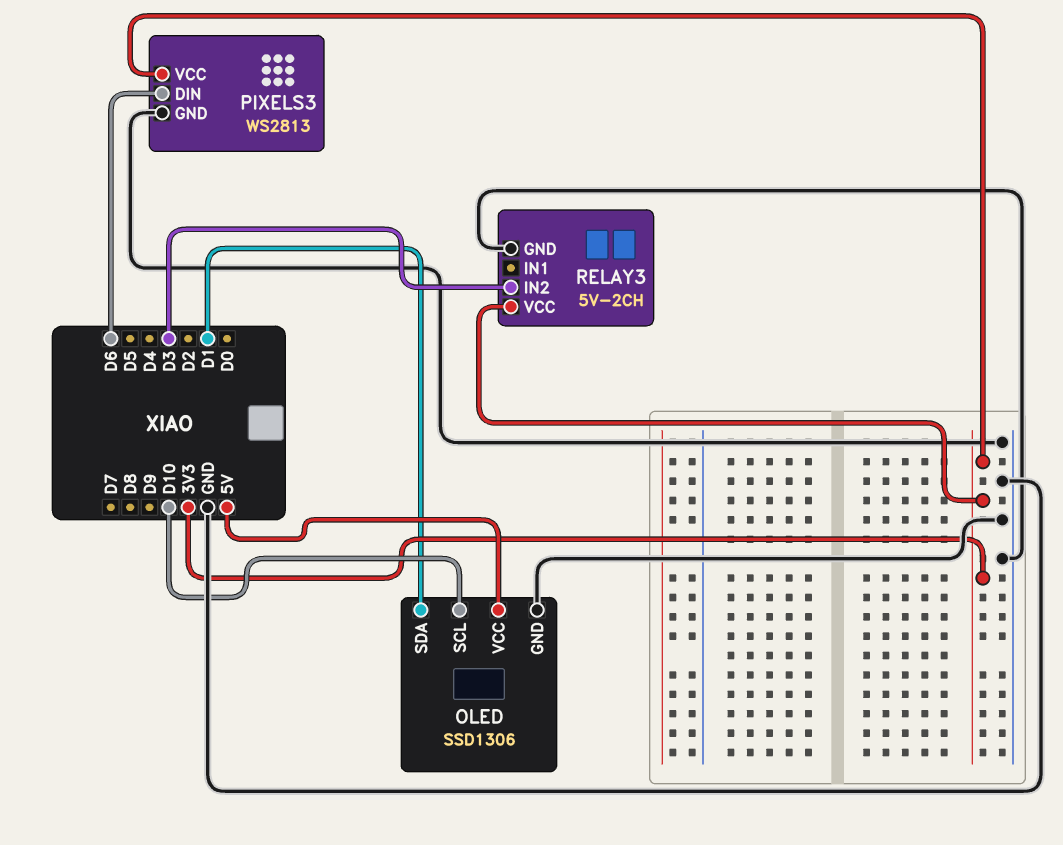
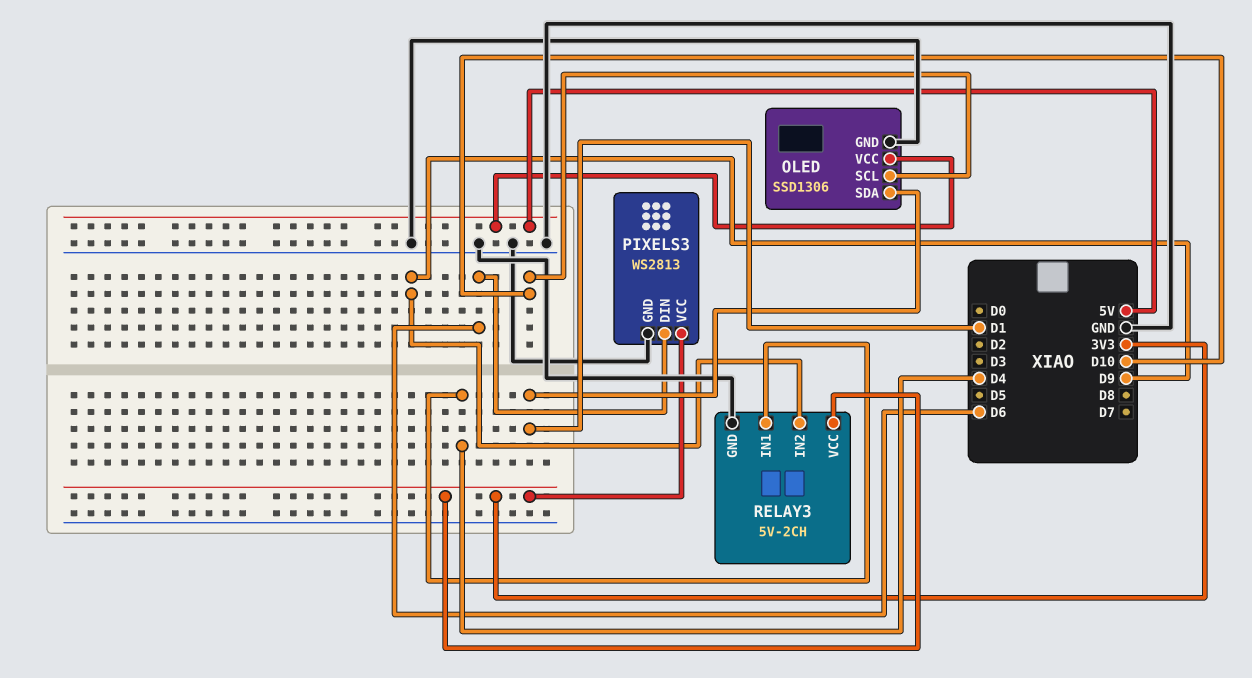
RELAY3 pin IN1: none -> D4
RELAY3 pin IN2: D3 -> D9

